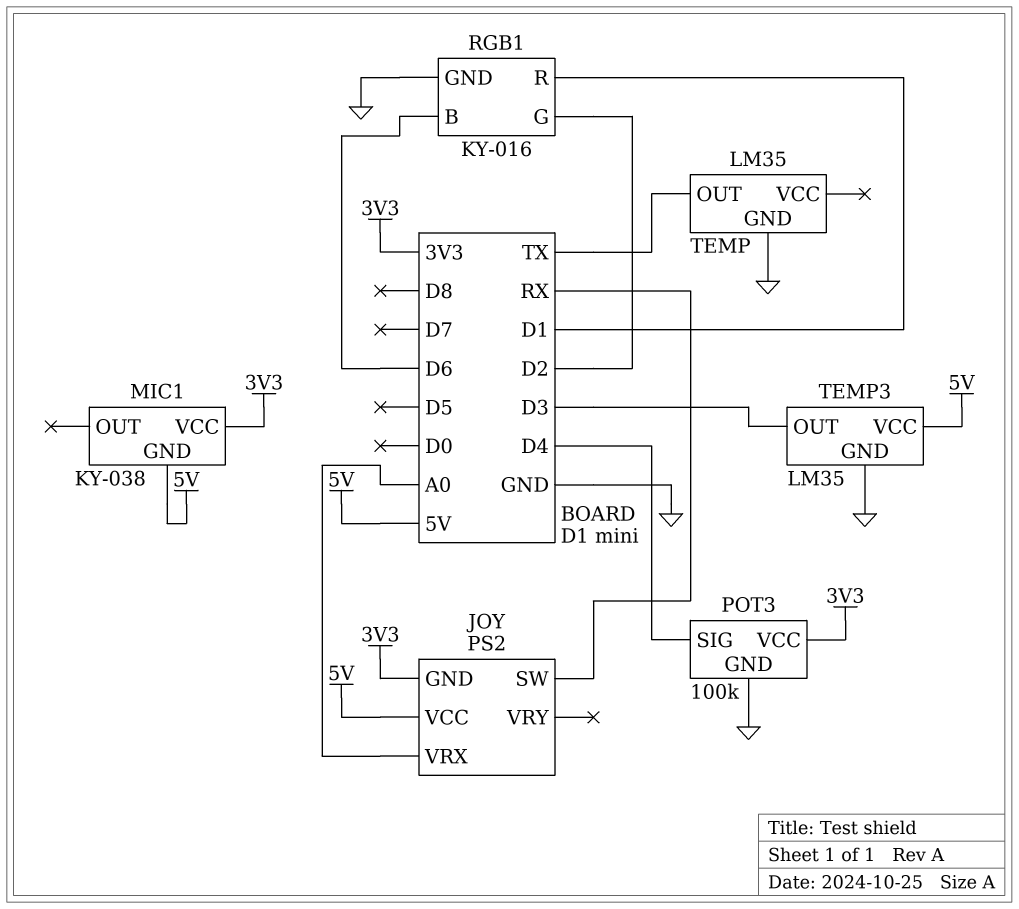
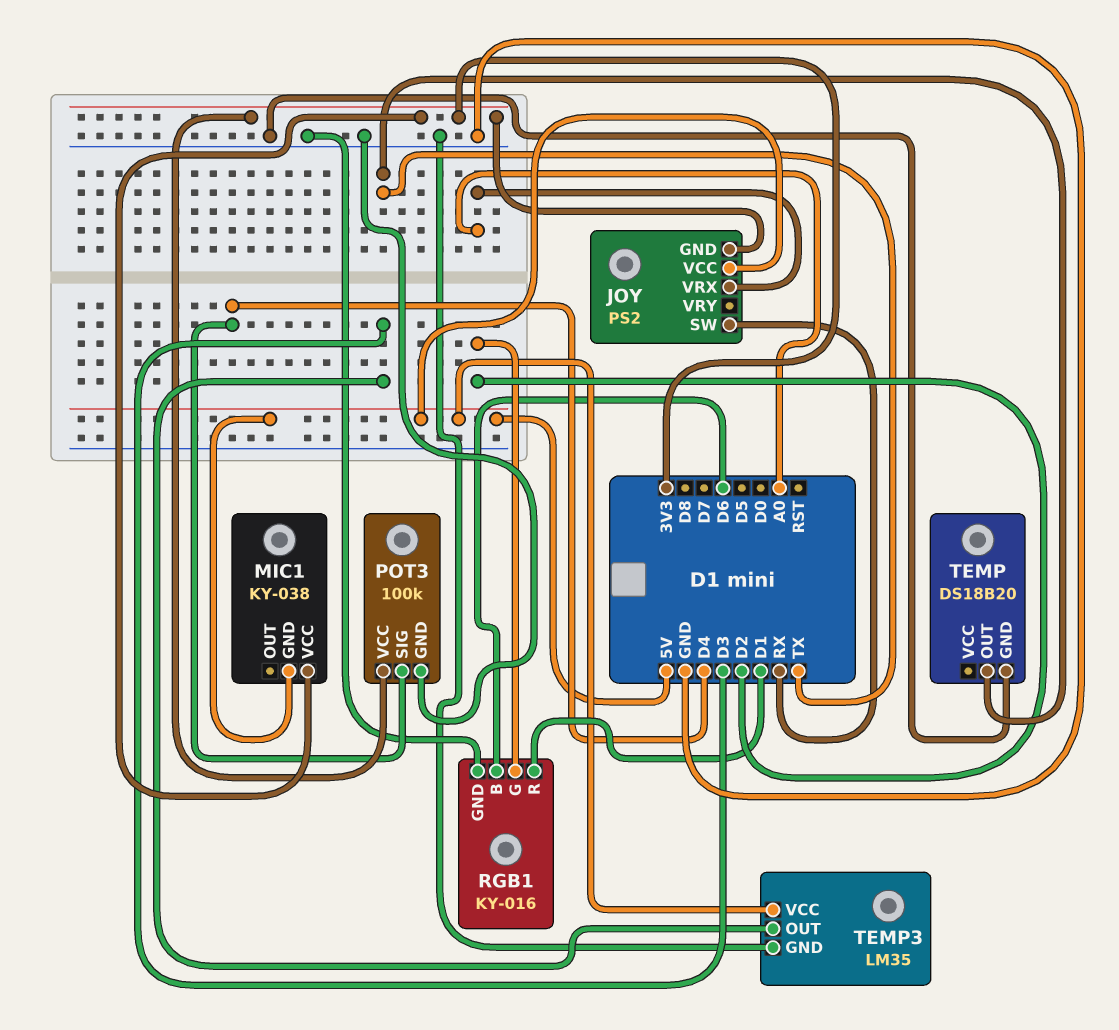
TEMP: LM35 -> DS18B20

